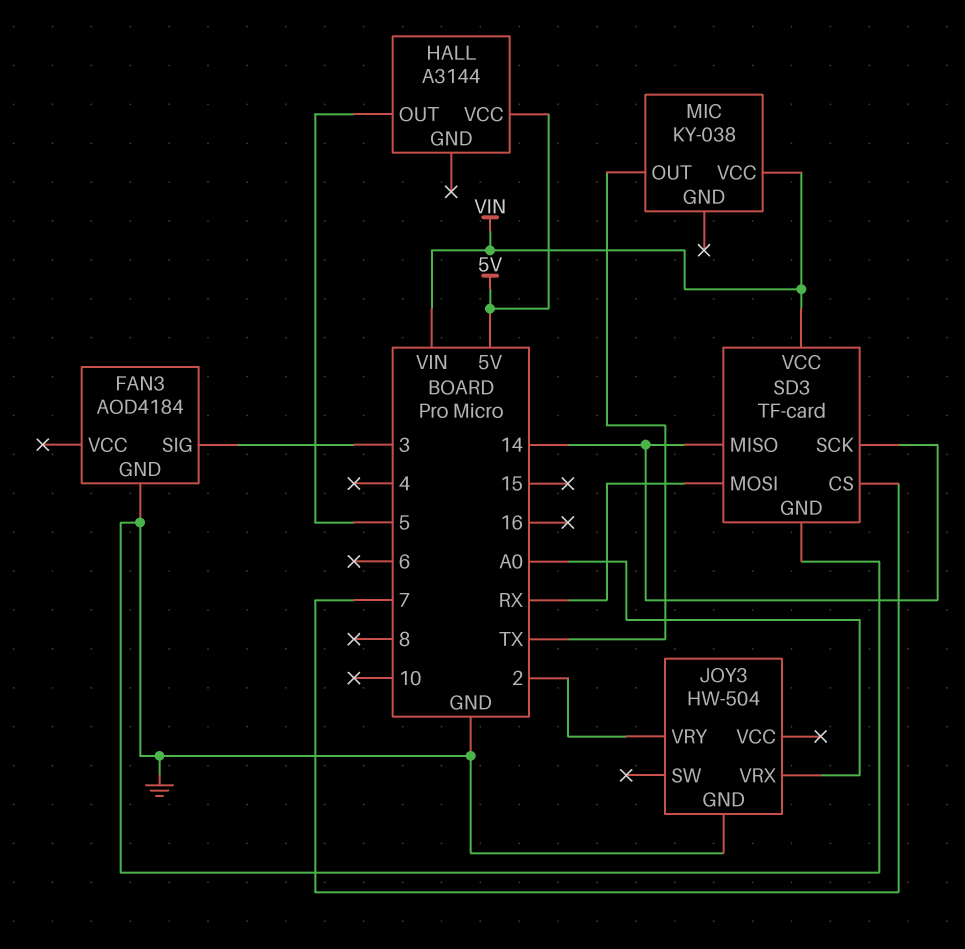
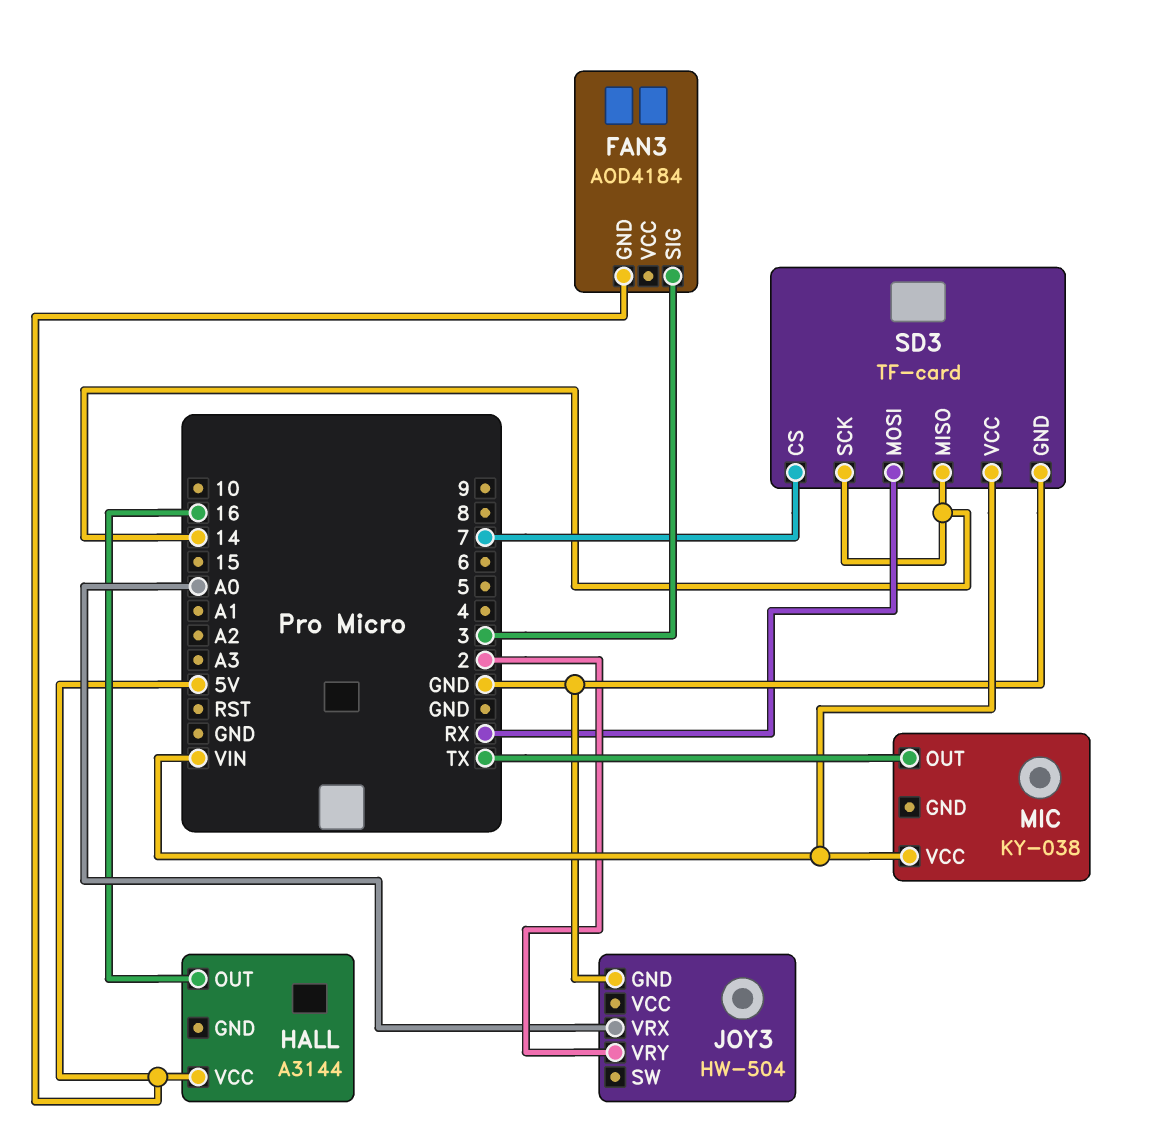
FAN3 pin GND: GND -> 5V
HALL pin OUT: 5 -> 16

